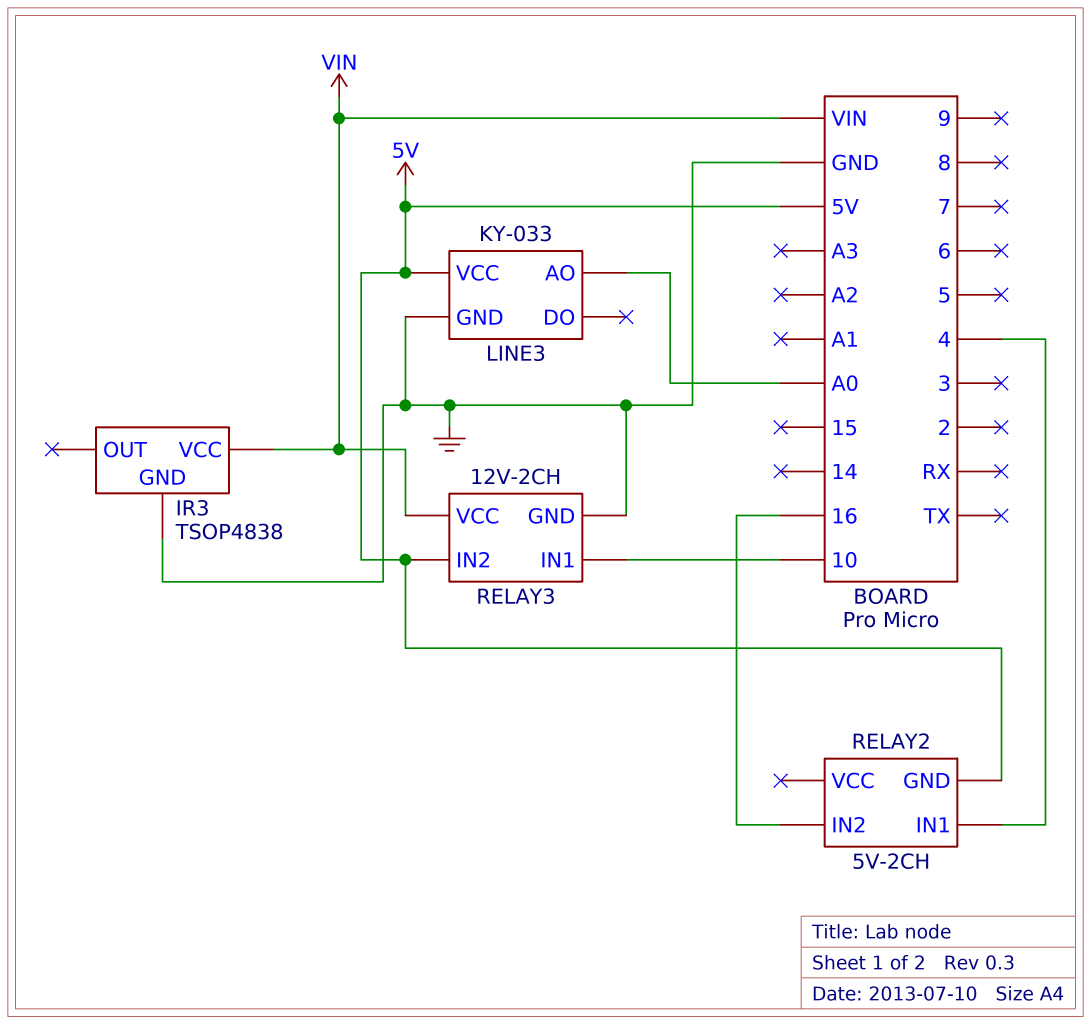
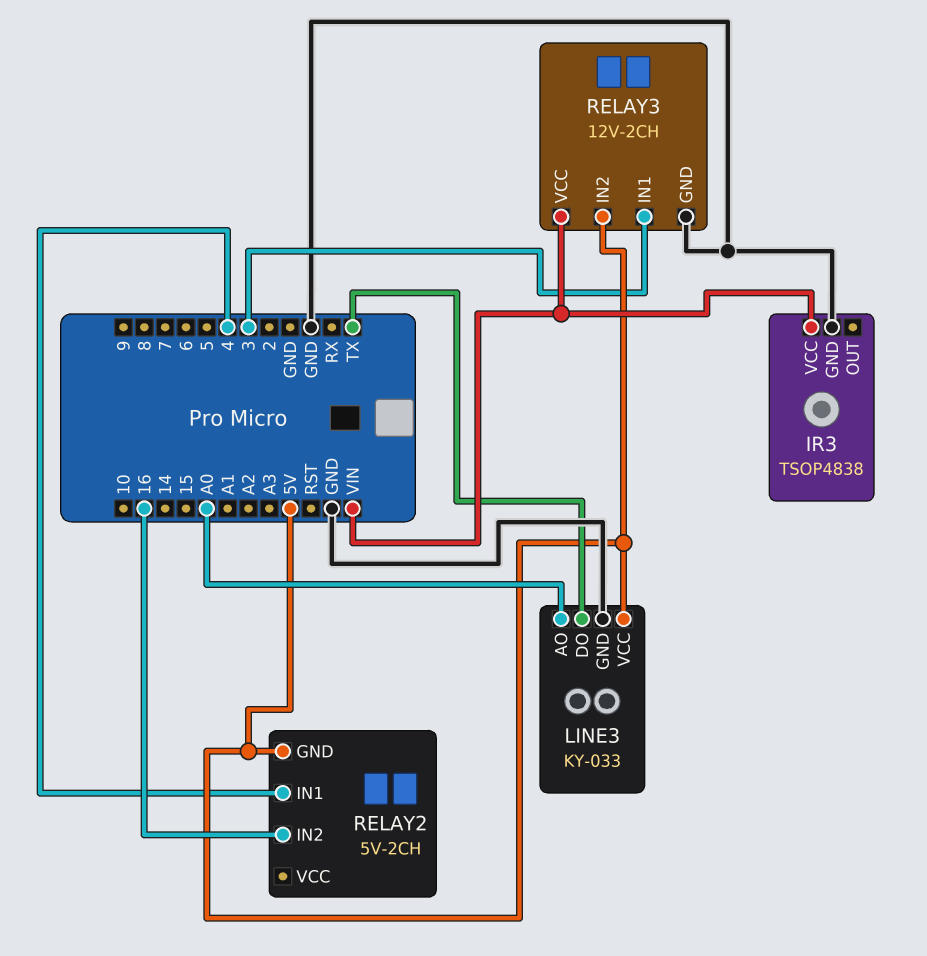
LINE3 pin DO: none -> TX
RELAY3 pin IN1: 10 -> 3

